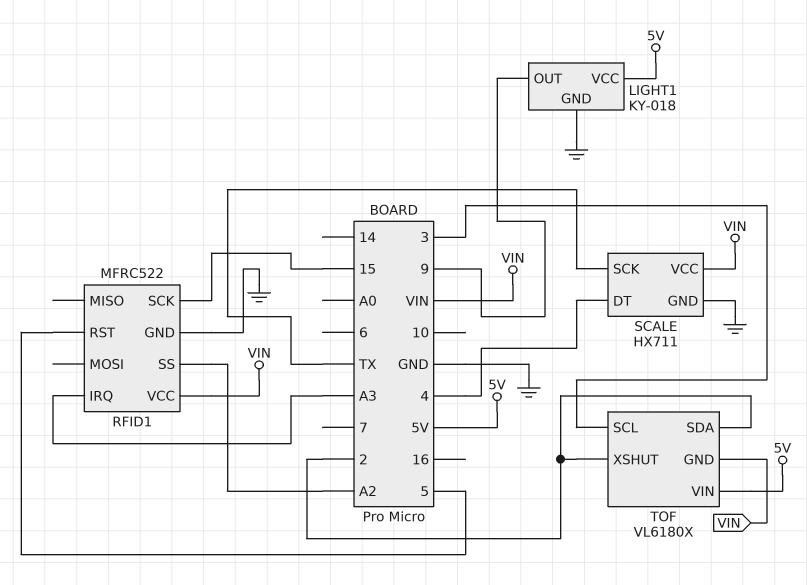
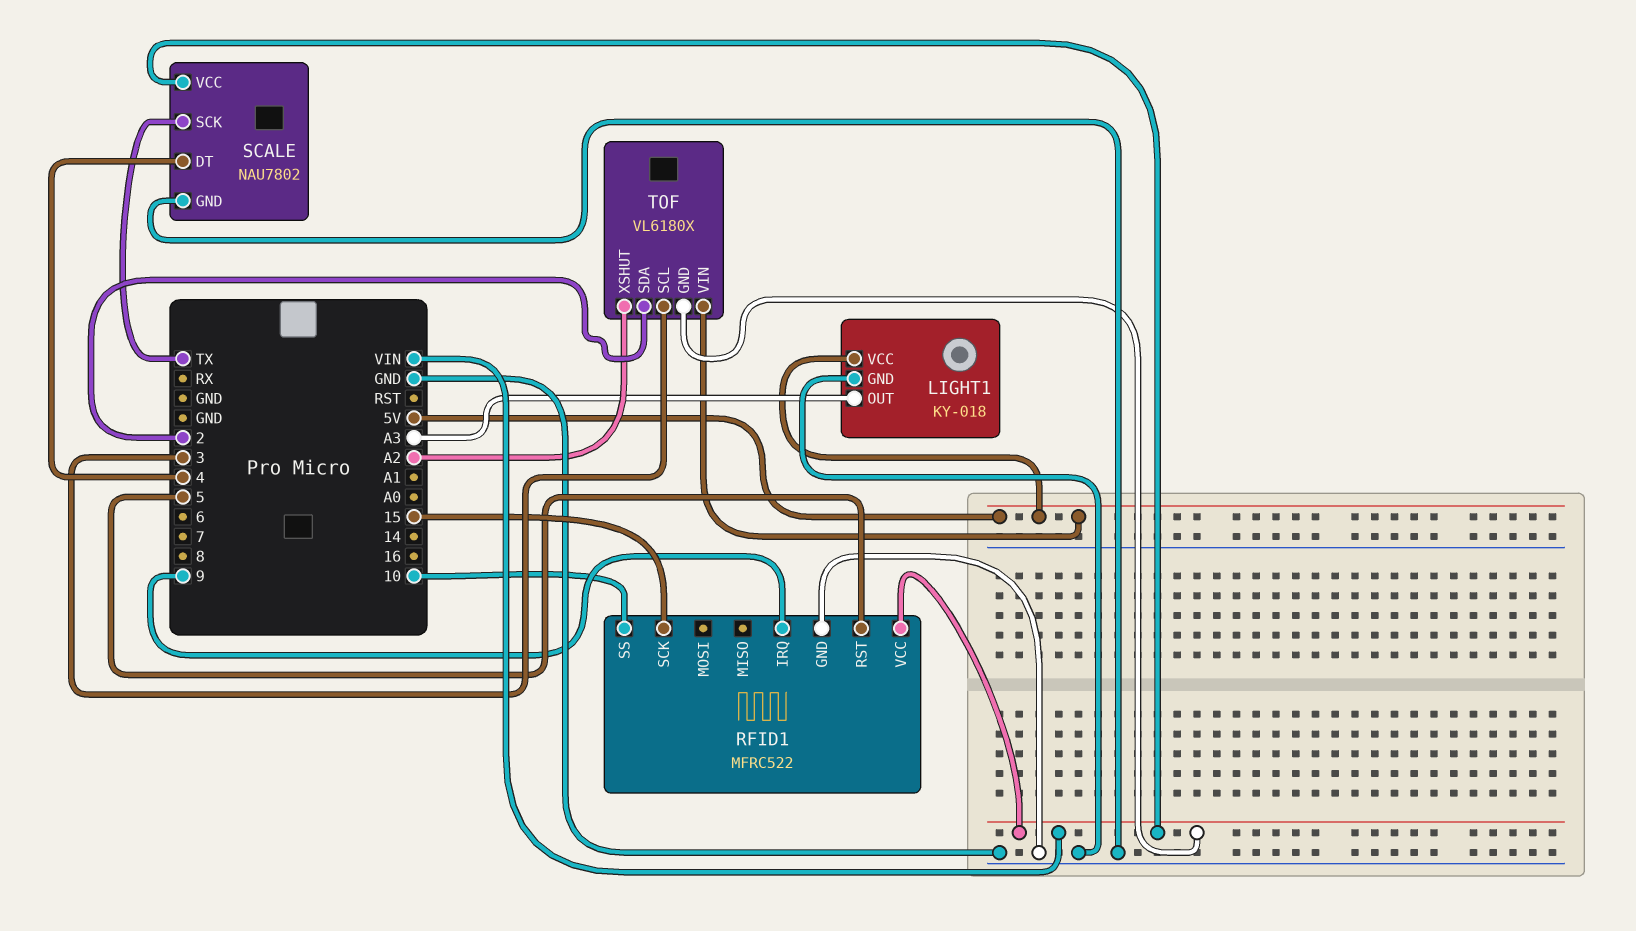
LIGHT1 pin OUT: 9 -> A3
RFID1 pin IRQ: A3 -> 9
RFID1 pin SS: A2 -> 10
SCALE: HX711 -> NAU7802
TOF pin XSHUT: 2 -> A2

